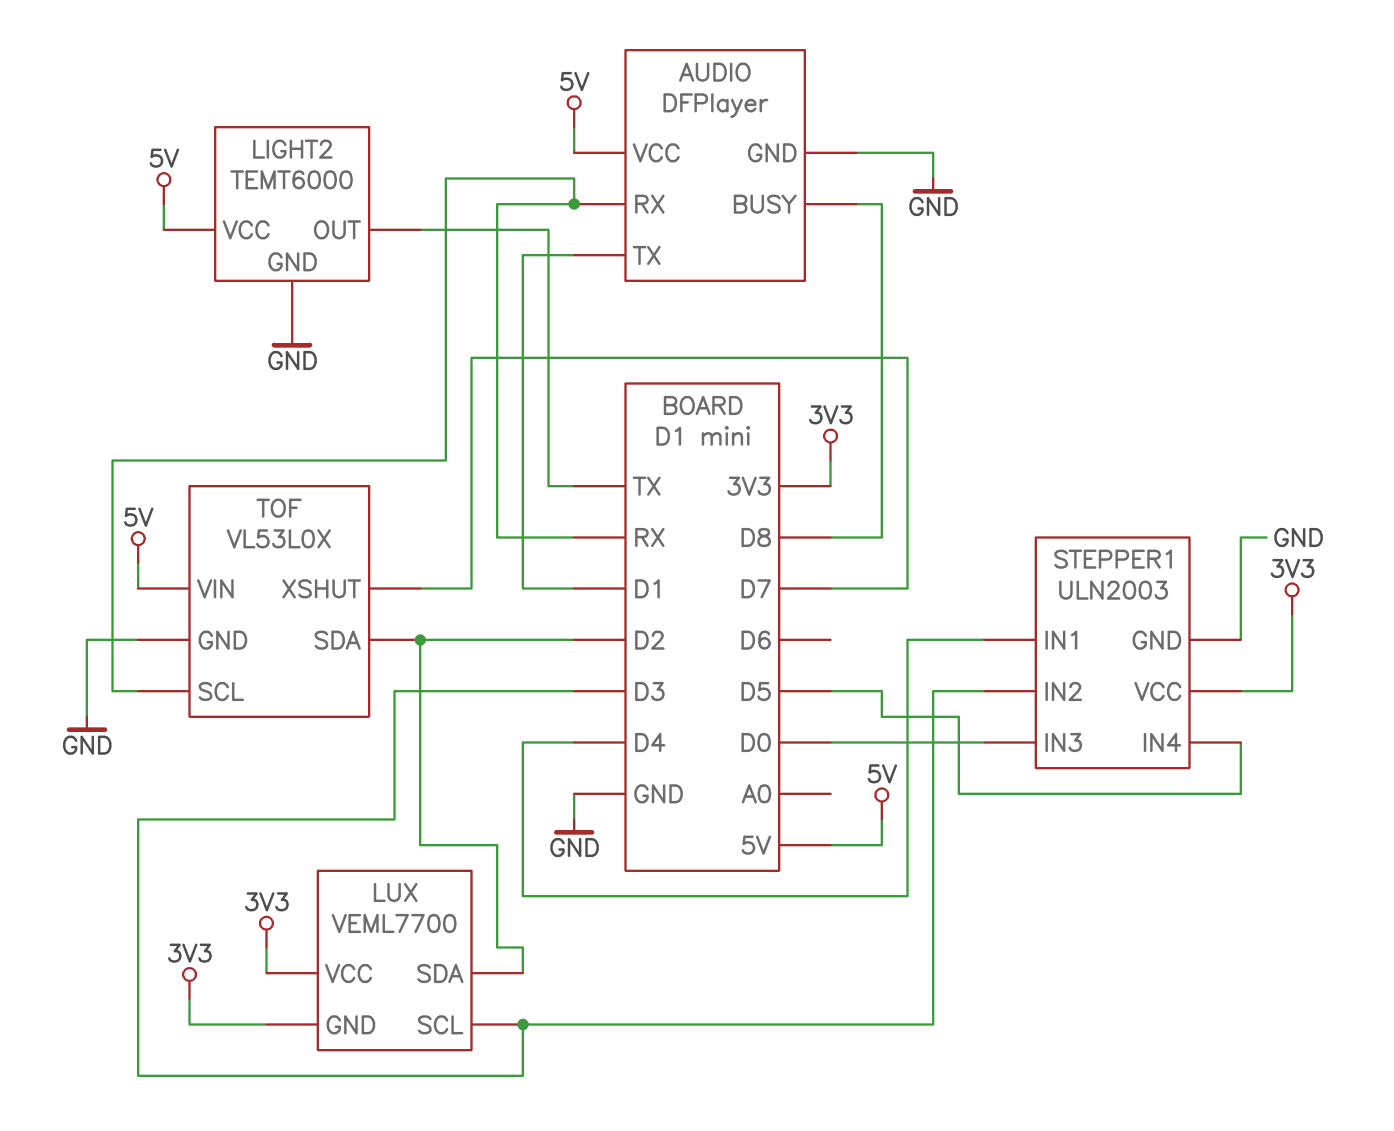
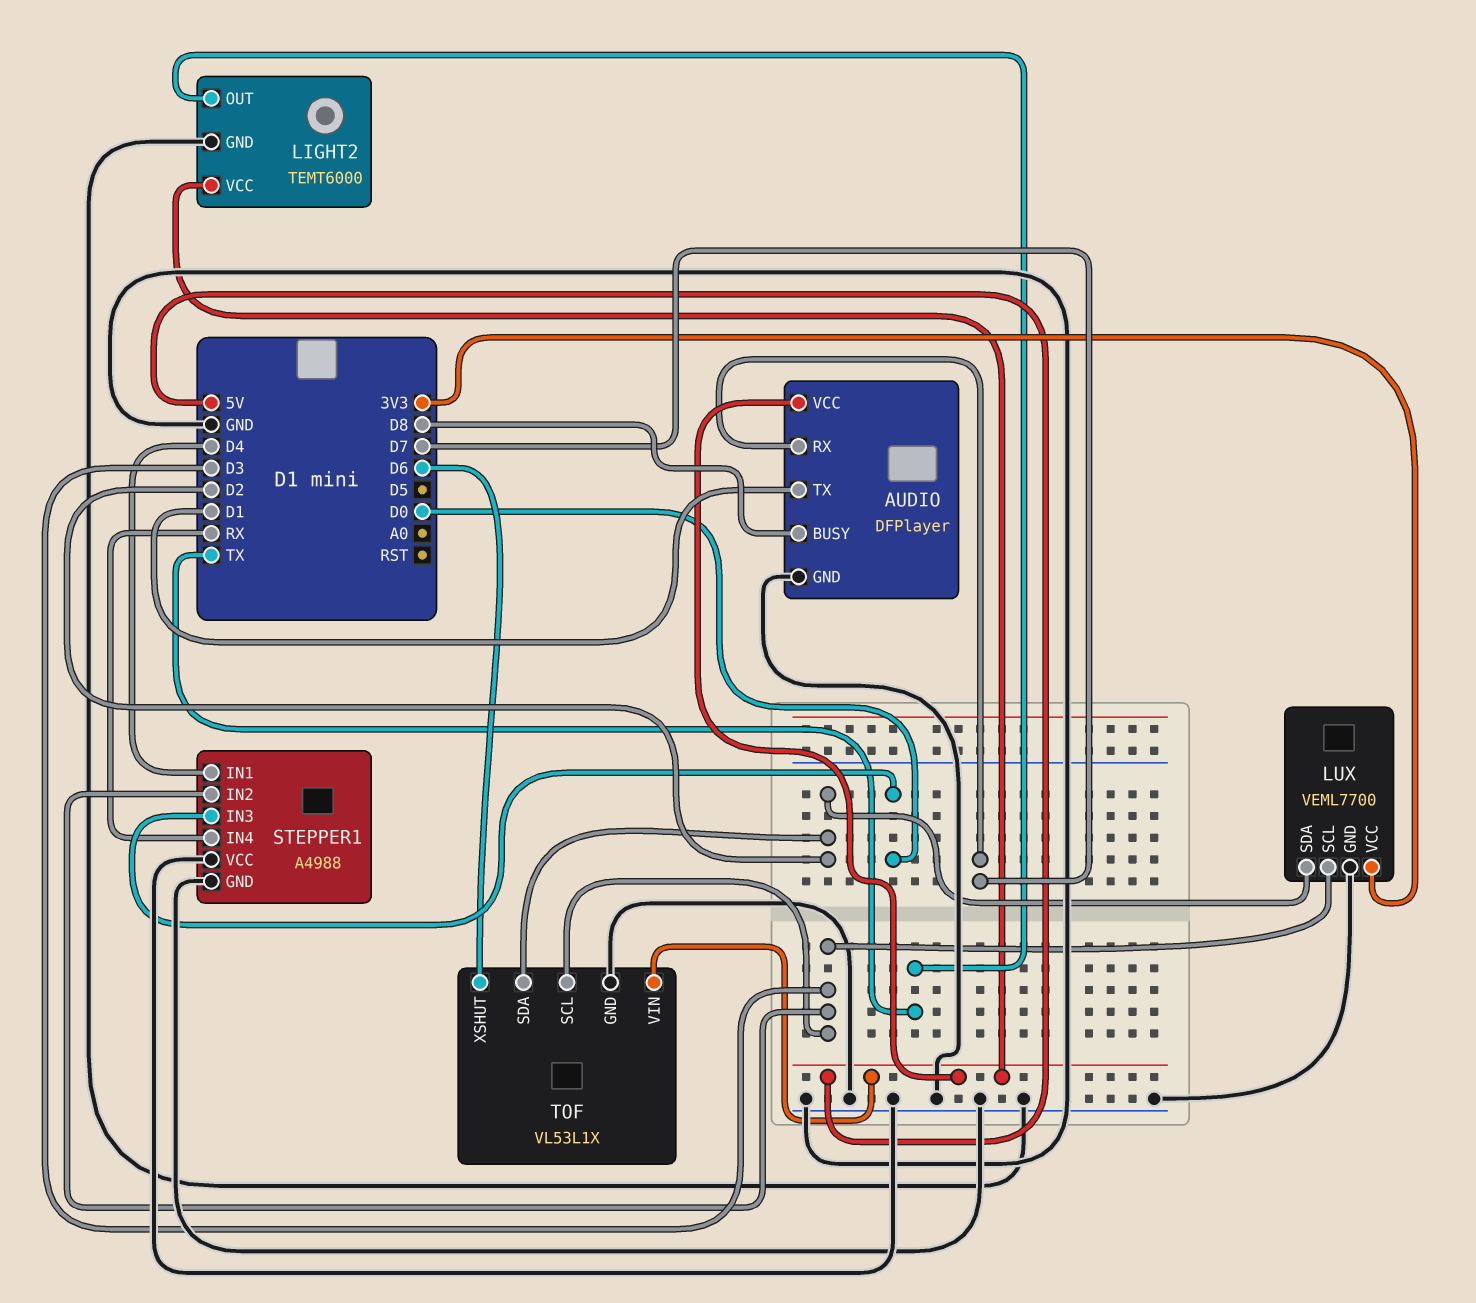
AUDIO pin RX: RX -> D7
LUX pin GND: 3V3 -> GND
STEPPER1: ULN2003 -> A4988
STEPPER1 pin IN4: D5 -> RX
STEPPER1 pin VCC: 3V3 -> GND
TOF: VL53L0X -> VL53L1X
TOF pin SCL: RX -> D3
TOF pin XSHUT: D7 -> D6

